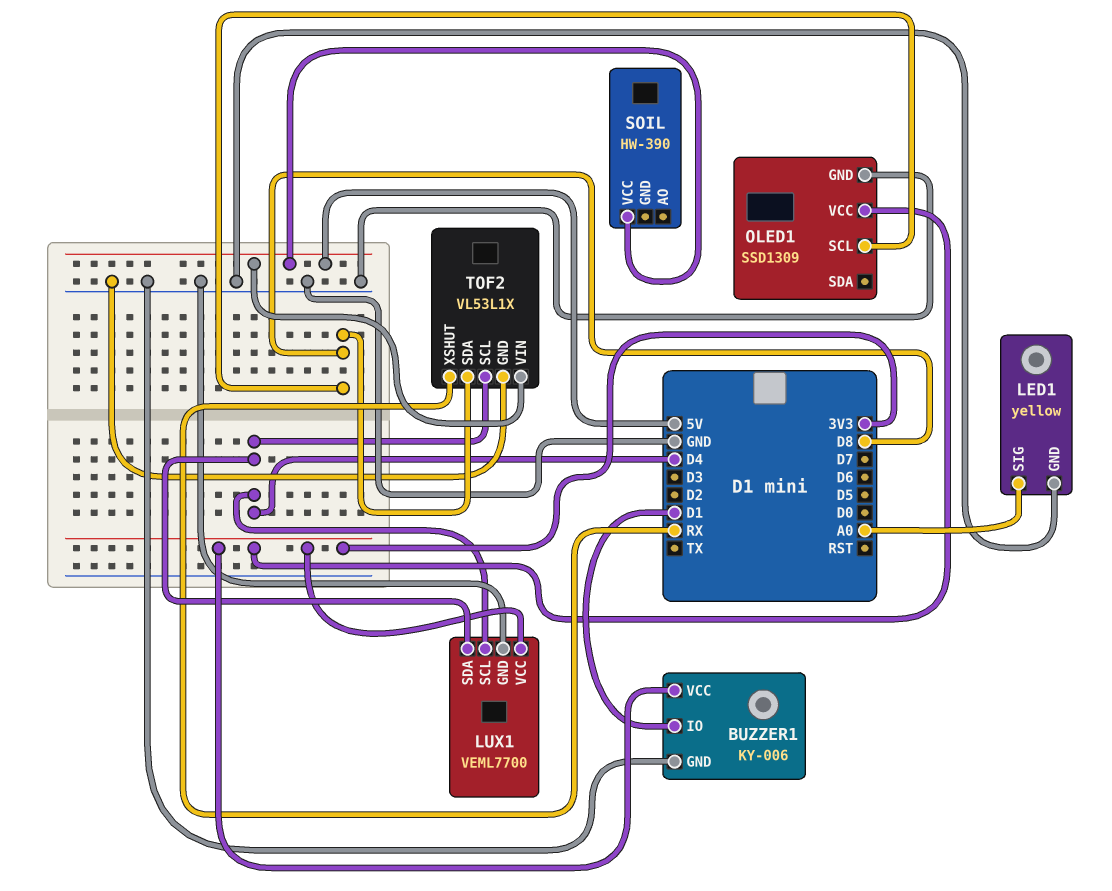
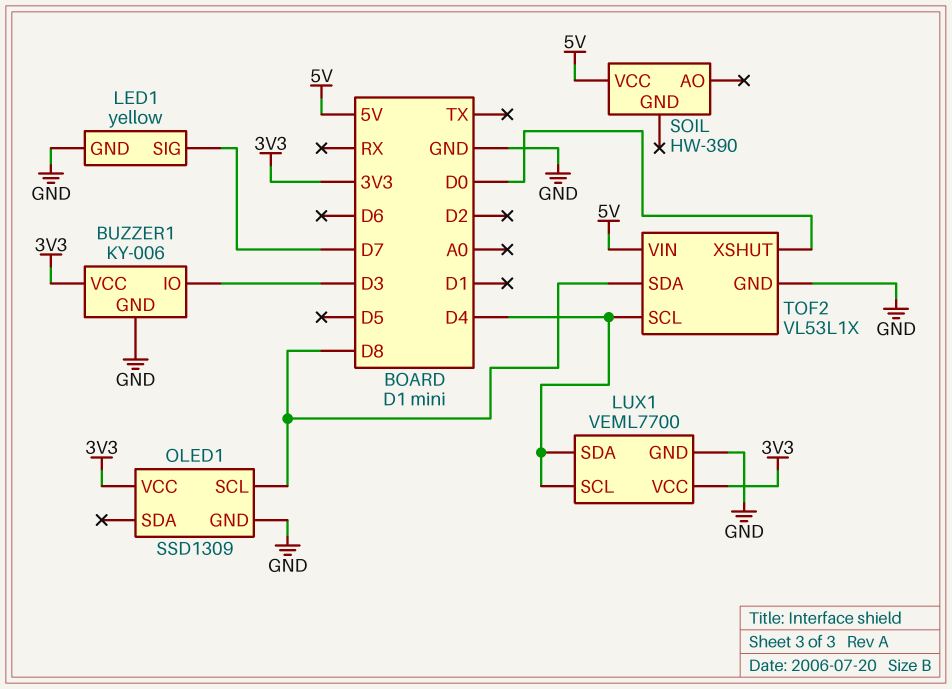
BUZZER1 pin IO: D1 -> D3
LED1 pin SIG: A0 -> D7
TOF2 pin XSHUT: RX -> D0

